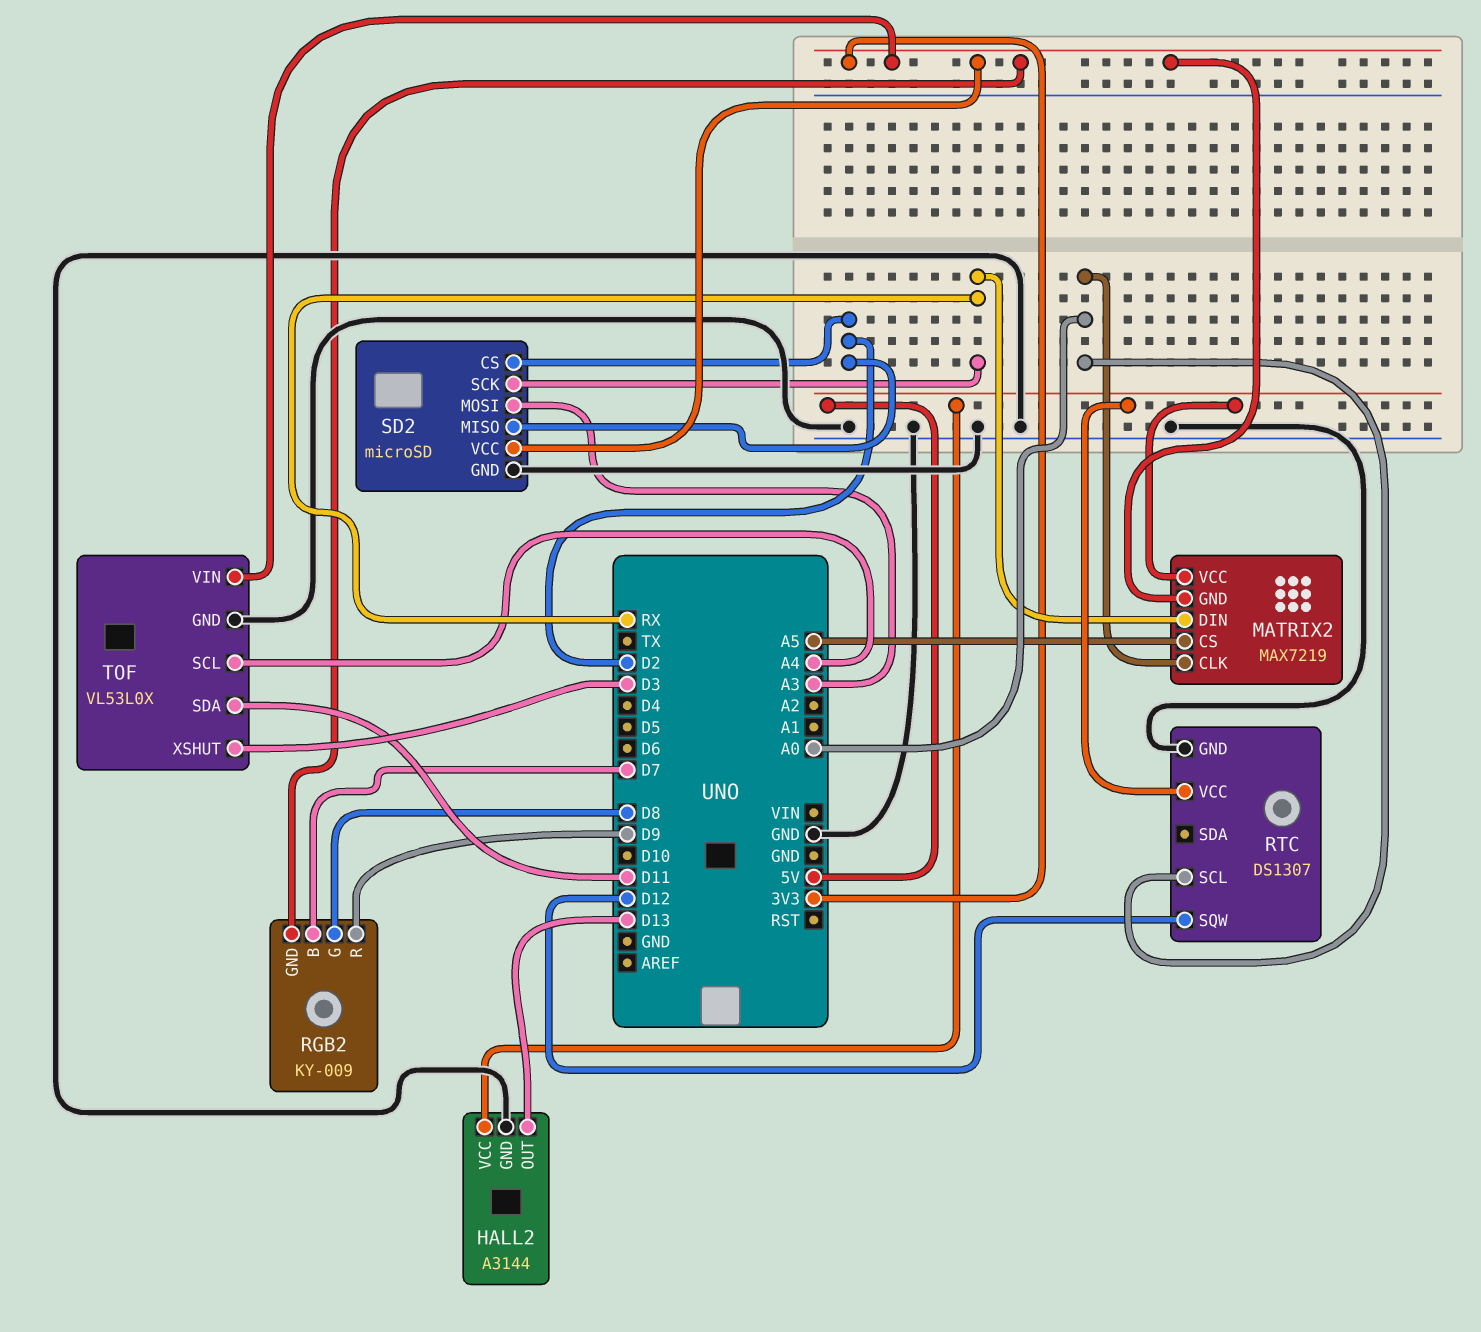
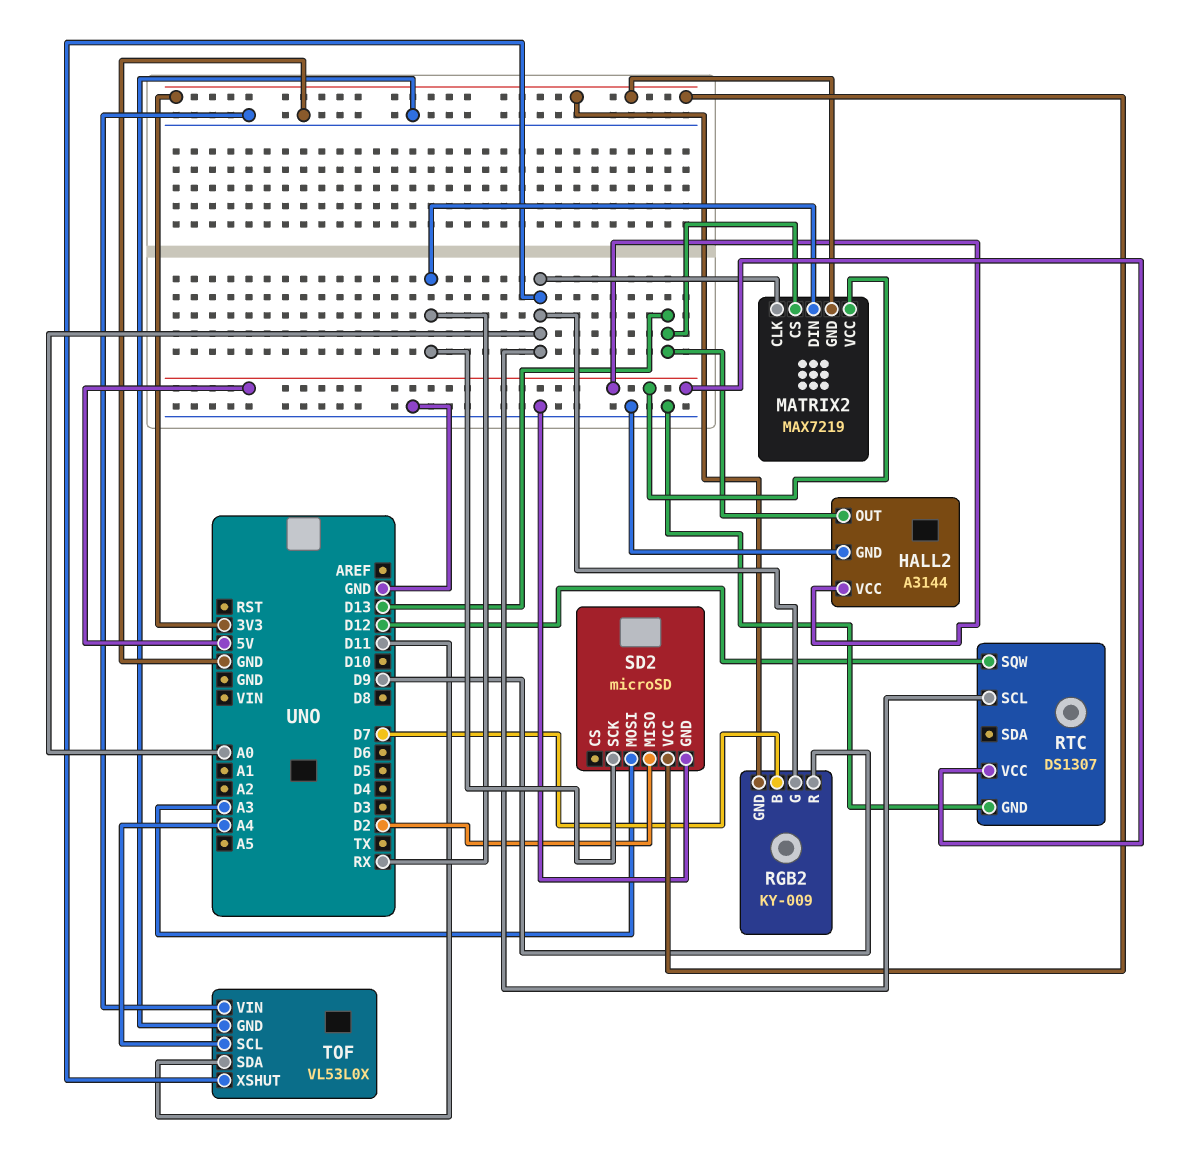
MATRIX2 pin CS: A5 -> D13
RGB2 pin G: D8 -> A0
SD2 pin CS: D2 -> none
TOF pin VIN: 3V3 -> GND
TOF pin XSHUT: D3 -> A0

